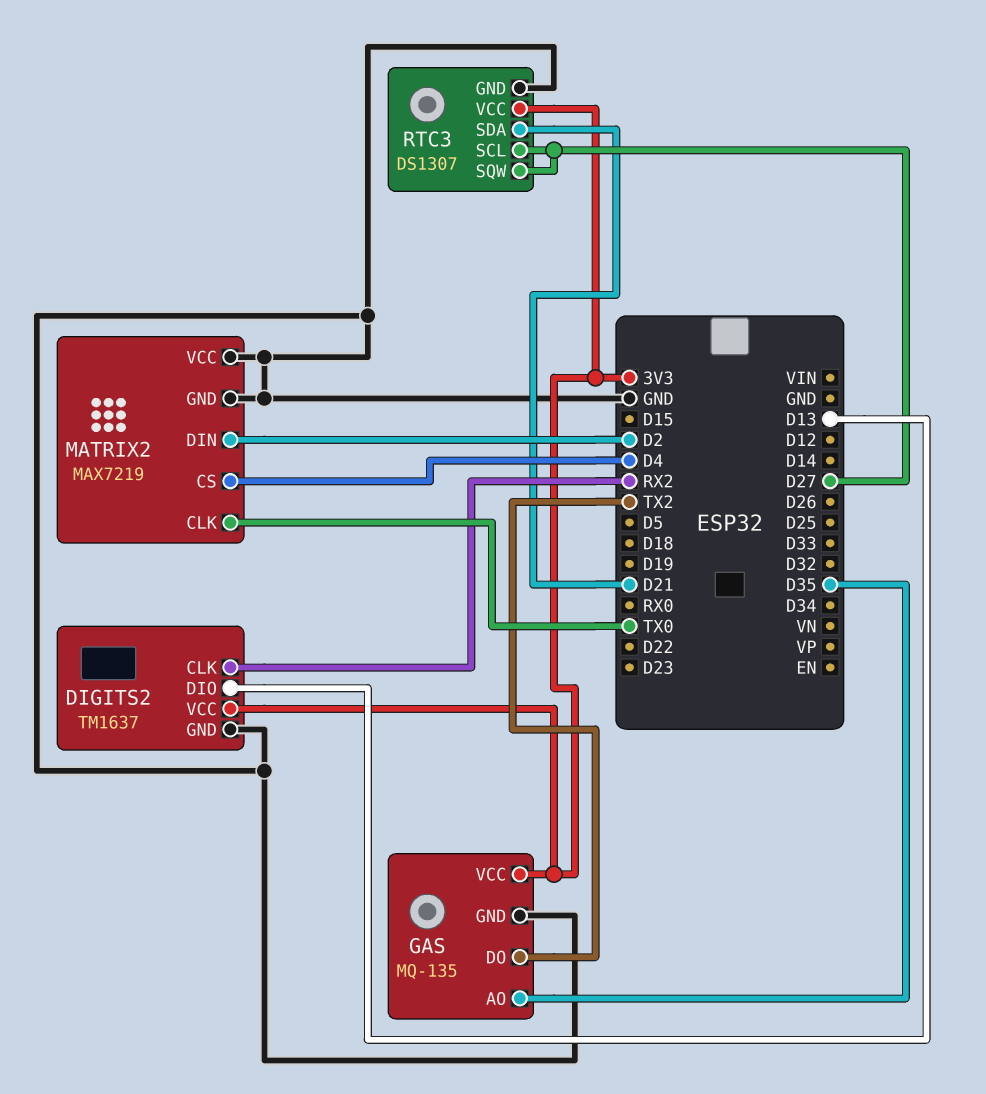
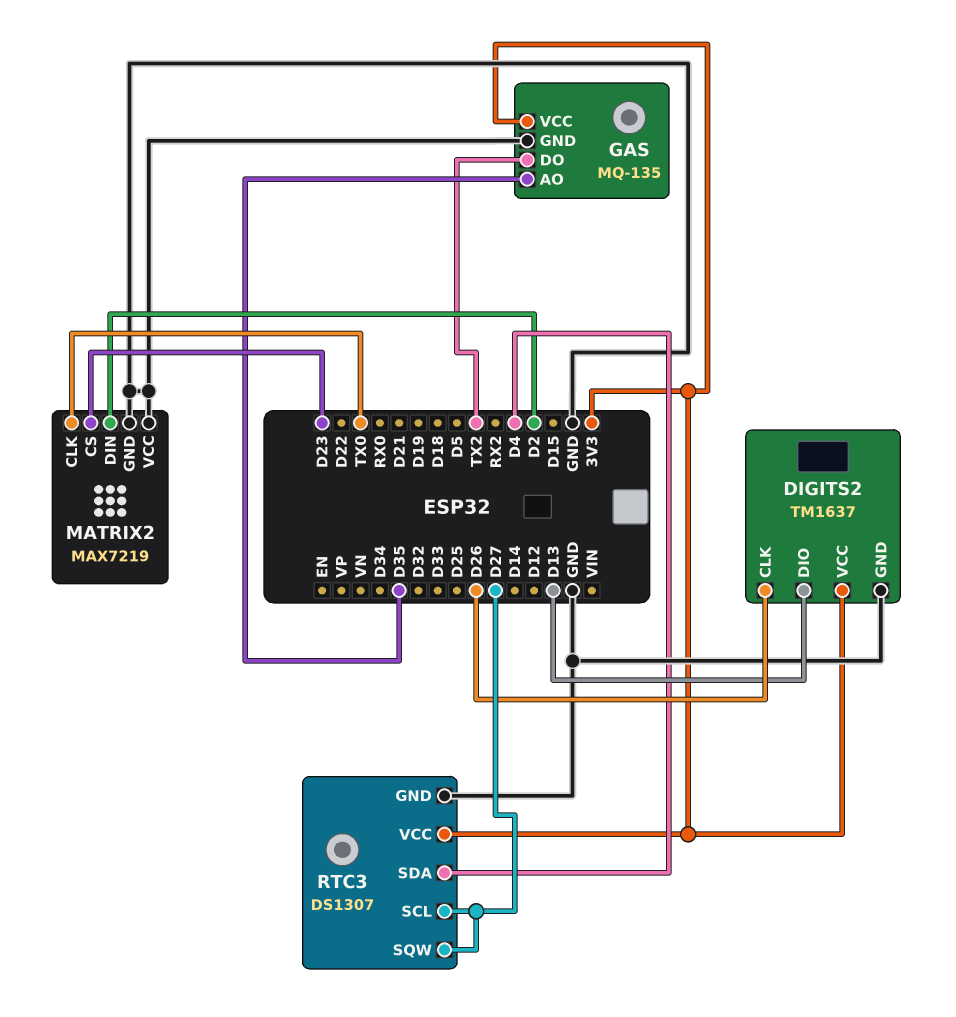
DIGITS2 pin CLK: RX2 -> D26
MATRIX2 pin CS: D4 -> D23
RTC3 pin SDA: D21 -> D4

